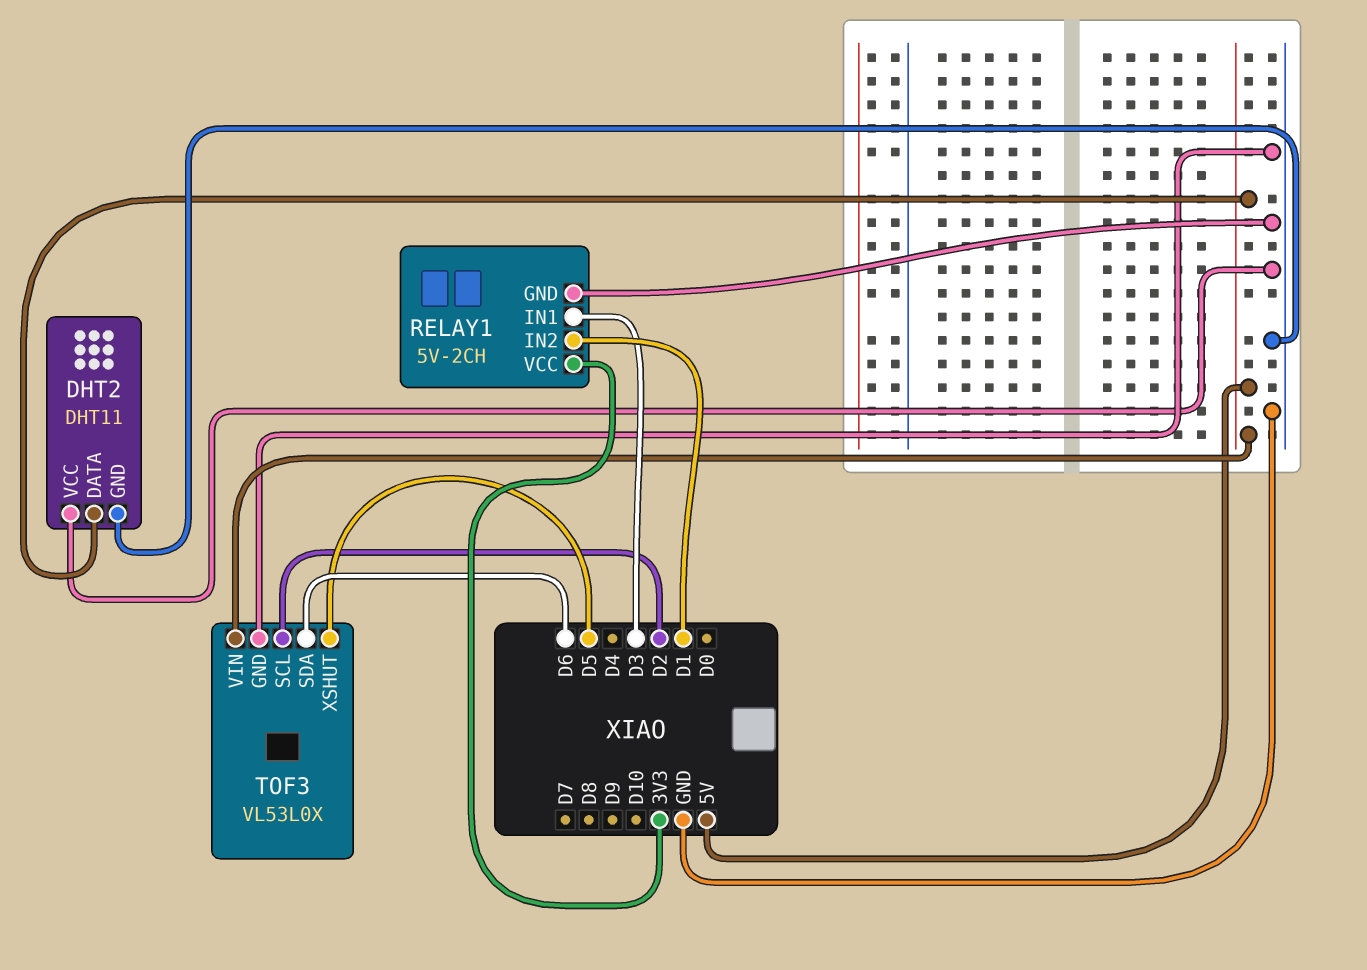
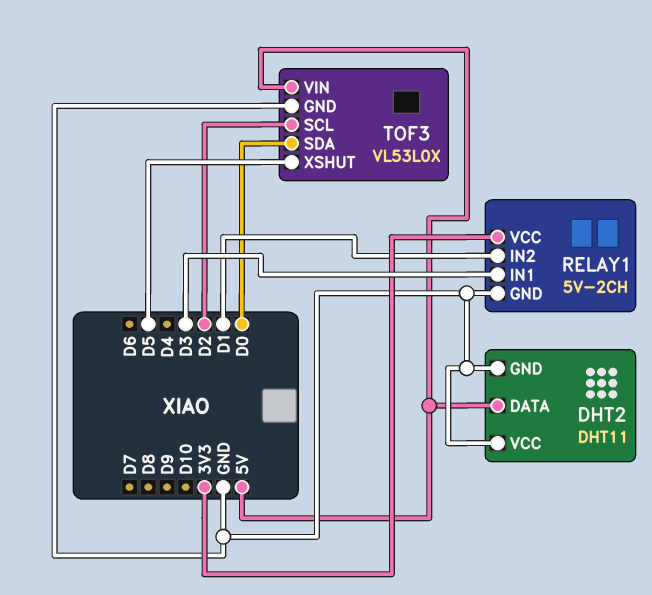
TOF3 pin SDA: D6 -> D0

